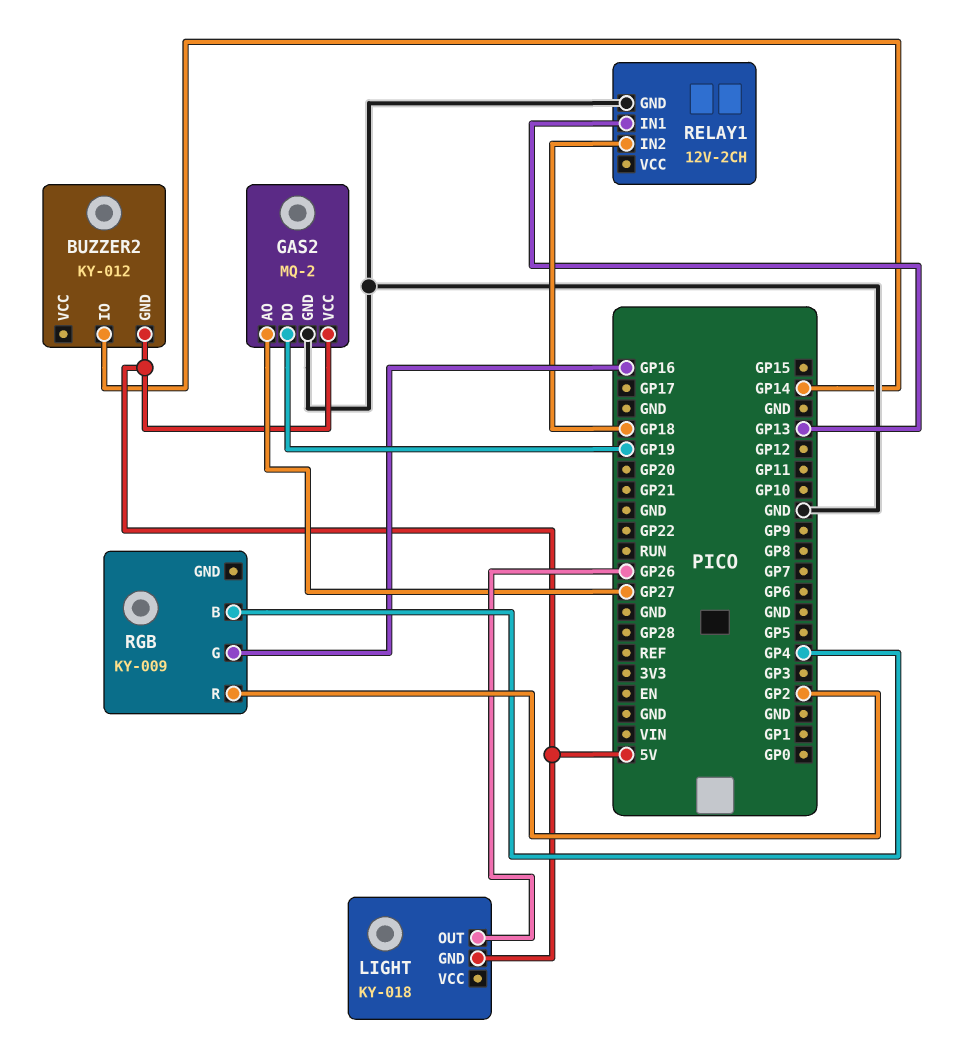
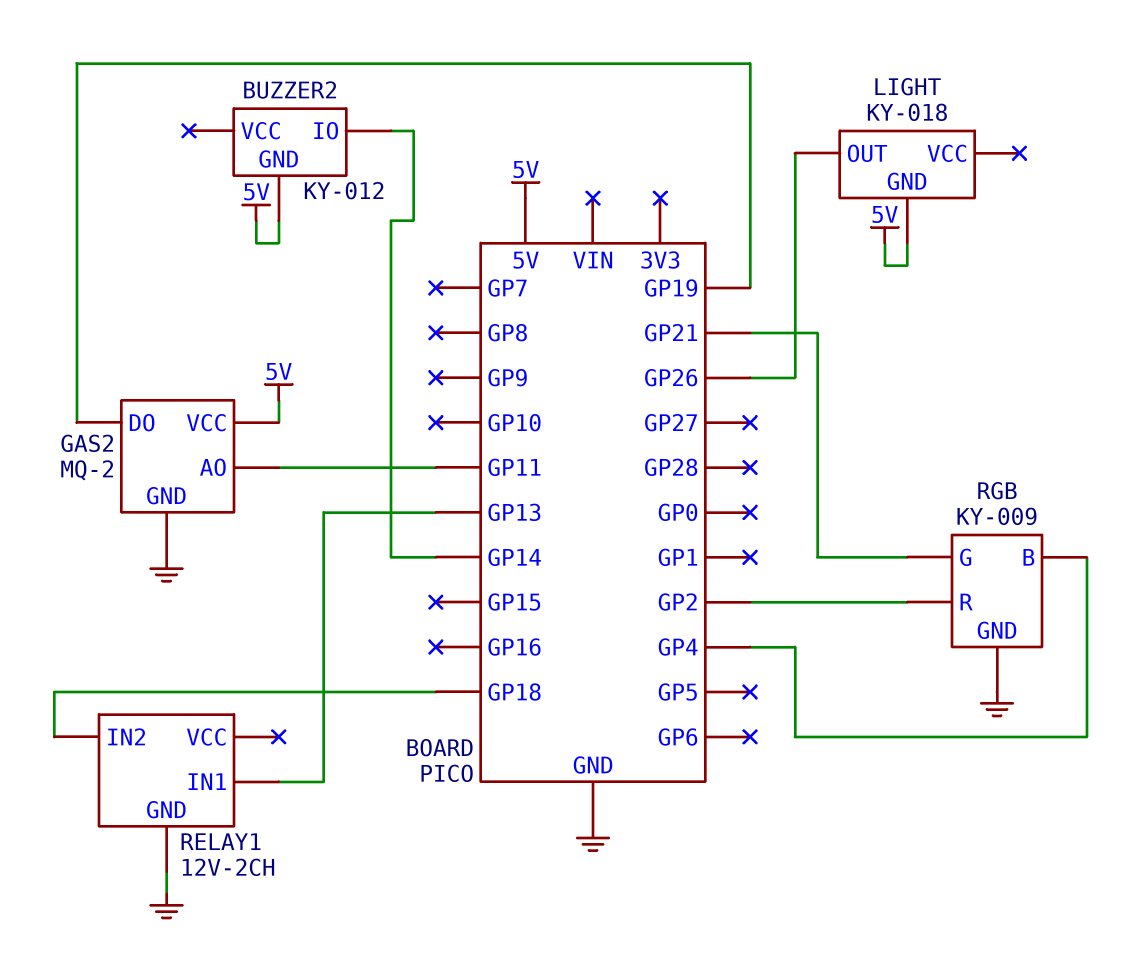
GAS2 pin AO: GP27 -> GP11
RGB pin G: GP16 -> GP21
RGB pin GND: none -> GND

